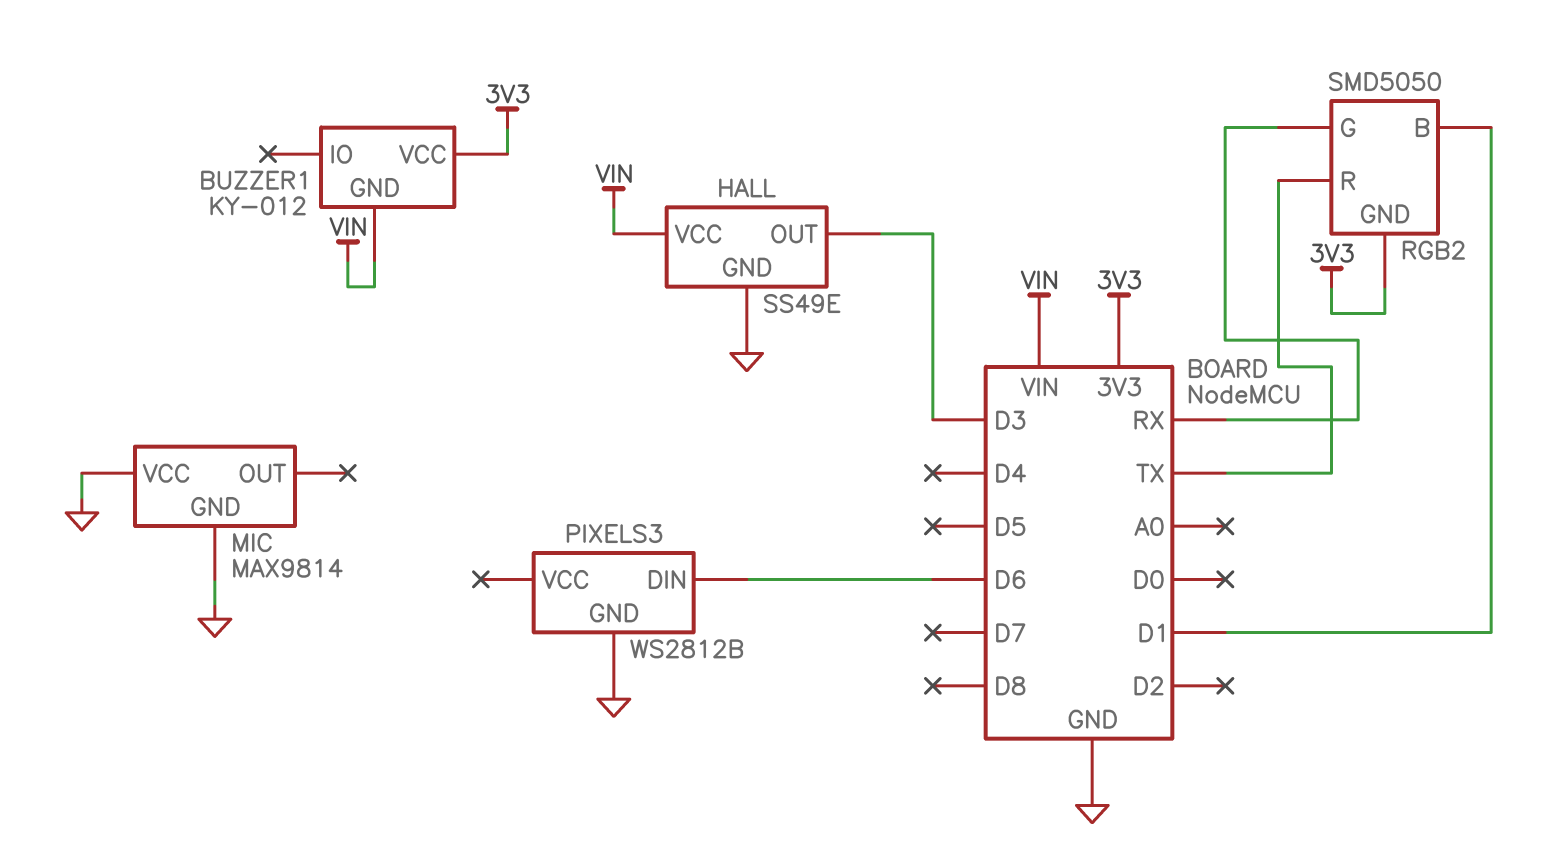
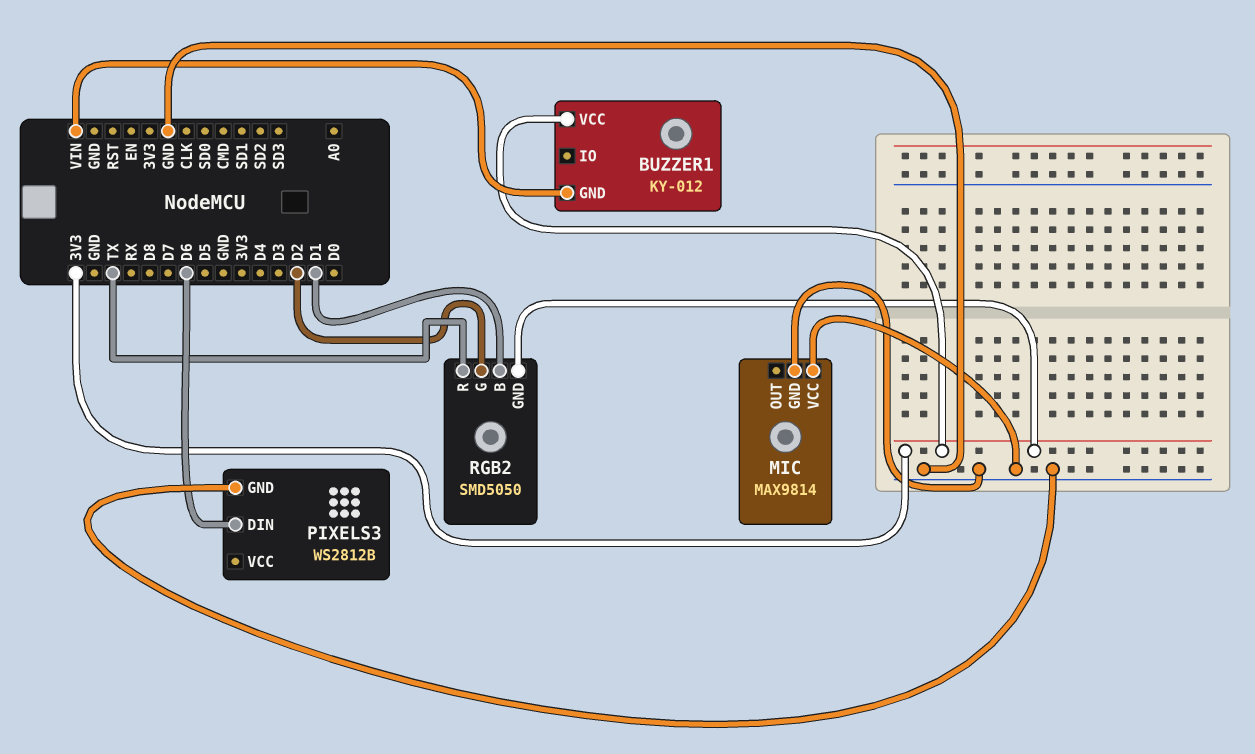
HALL: SS49E -> none
HALL pin GND: GND -> none
HALL pin OUT: D3 -> none
HALL pin VCC: VIN -> none
RGB2 pin G: RX -> D2

